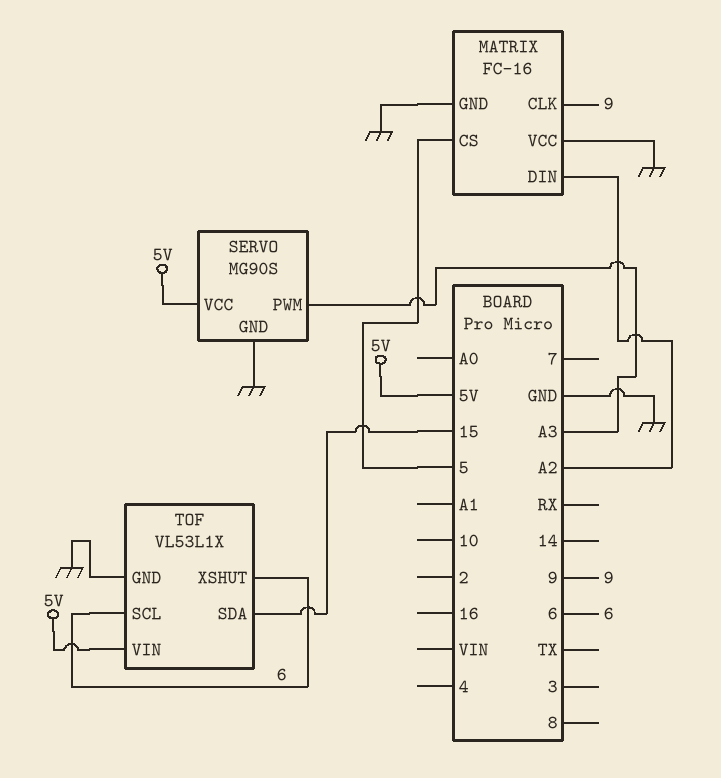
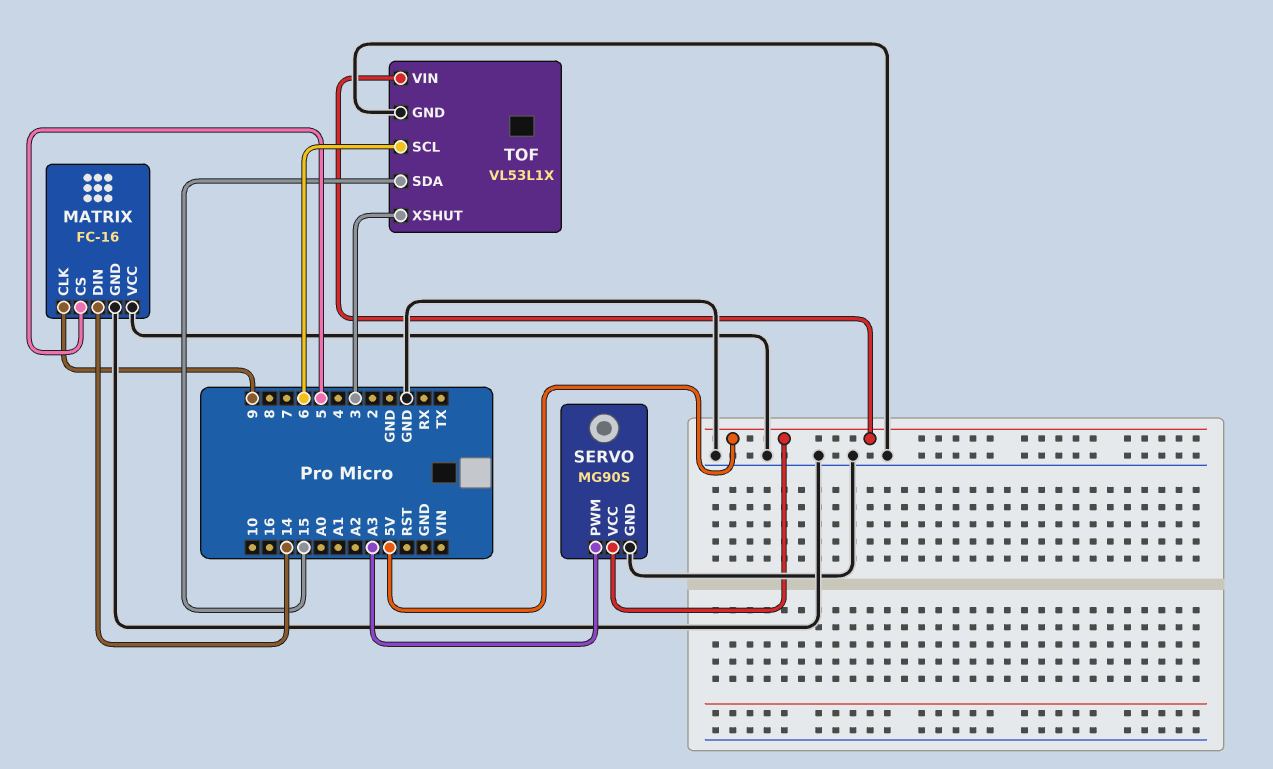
MATRIX pin DIN: A2 -> 14
TOF pin XSHUT: 6 -> 3

